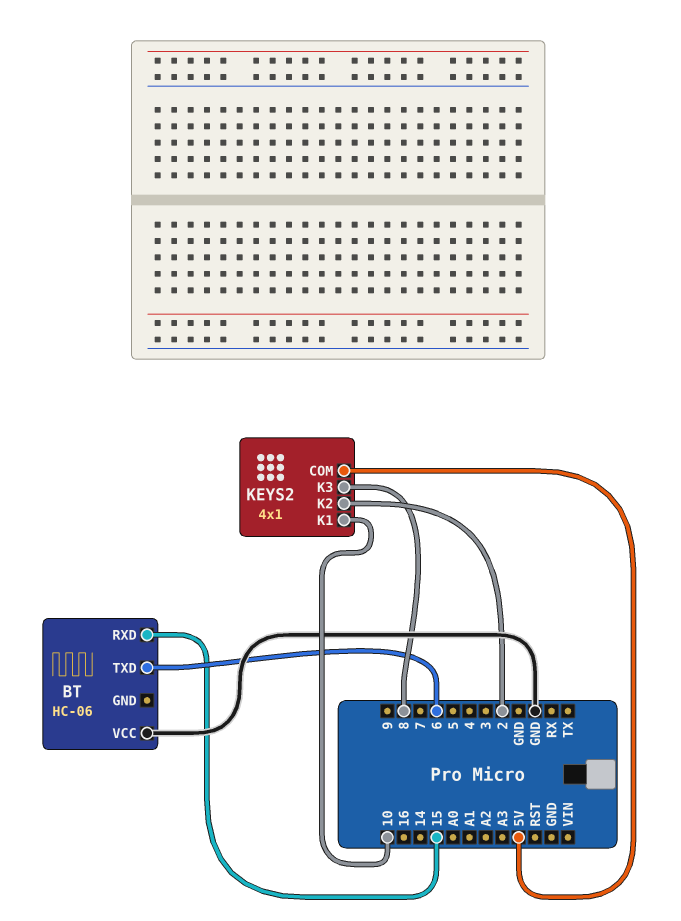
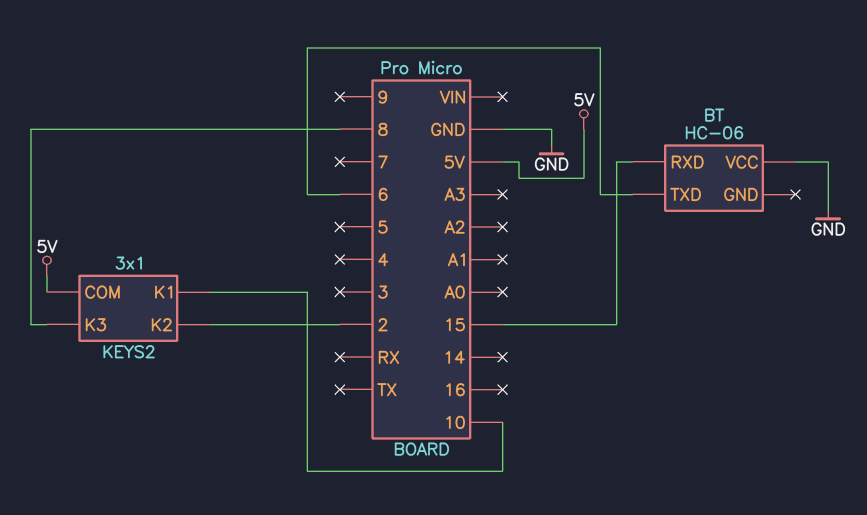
KEYS2: 4x1 -> 3x1

